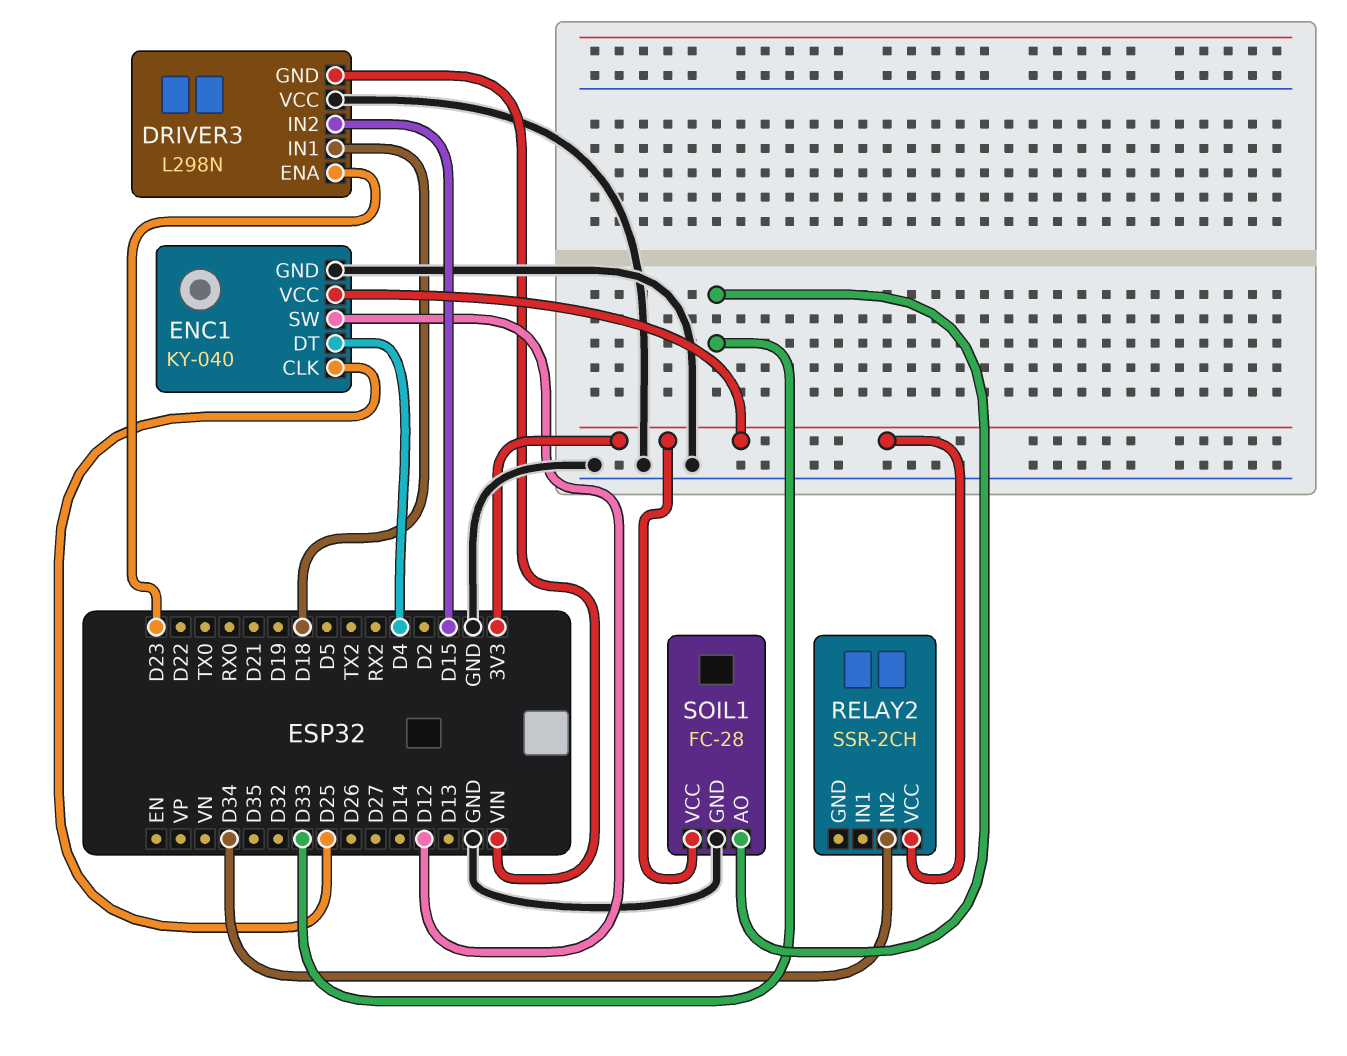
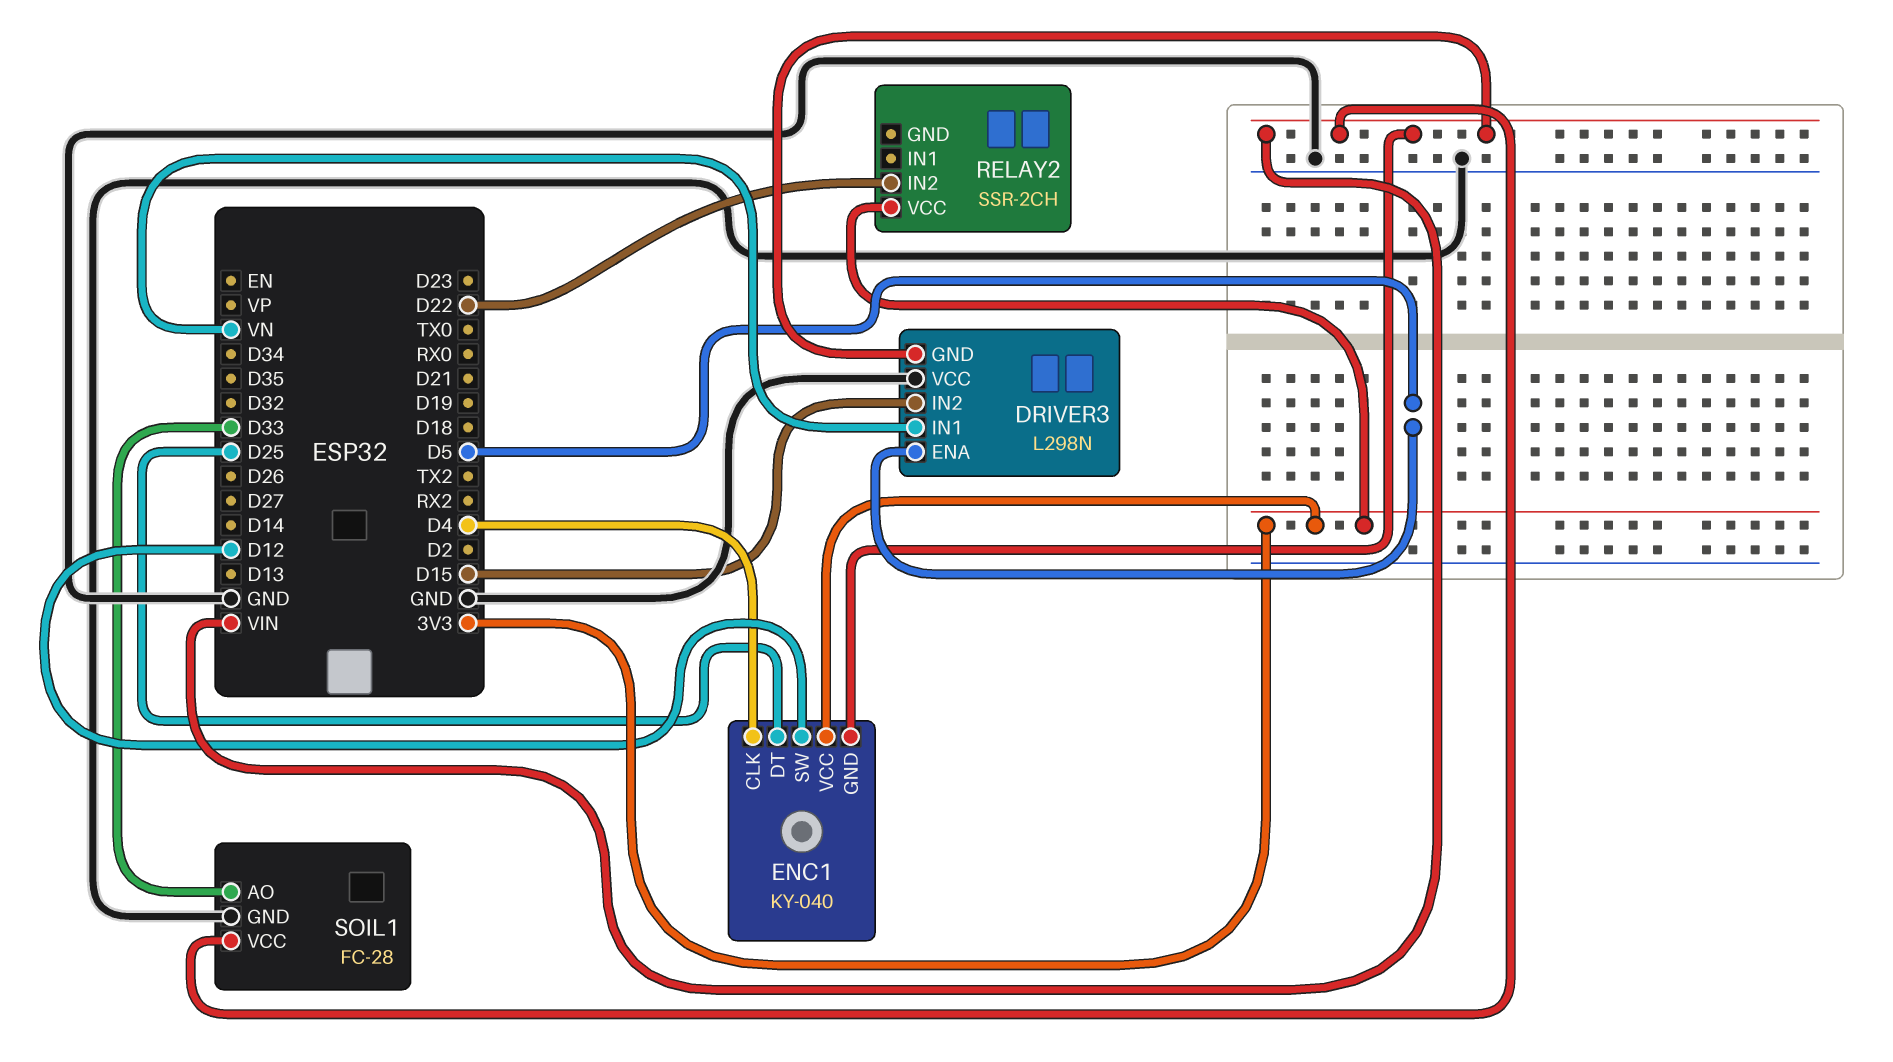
DRIVER3 pin ENA: D23 -> D5
DRIVER3 pin IN1: D18 -> VN
ENC1 pin CLK: D25 -> D4
ENC1 pin DT: D4 -> D25
ENC1 pin GND: GND -> VIN
RELAY2 pin IN2: D34 -> D22
SOIL1 pin VCC: 3V3 -> VIN

